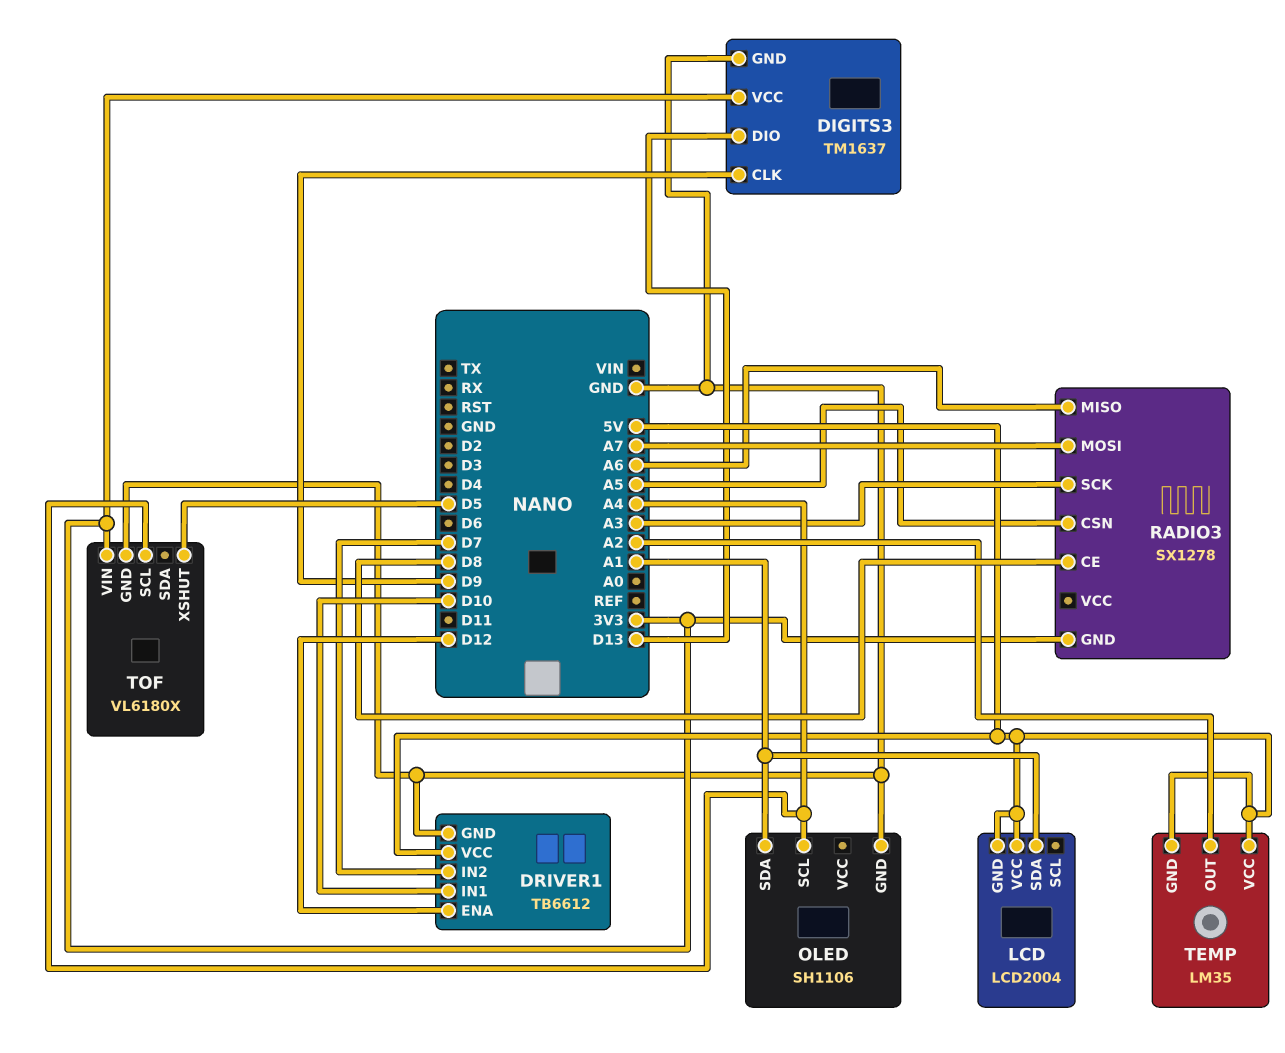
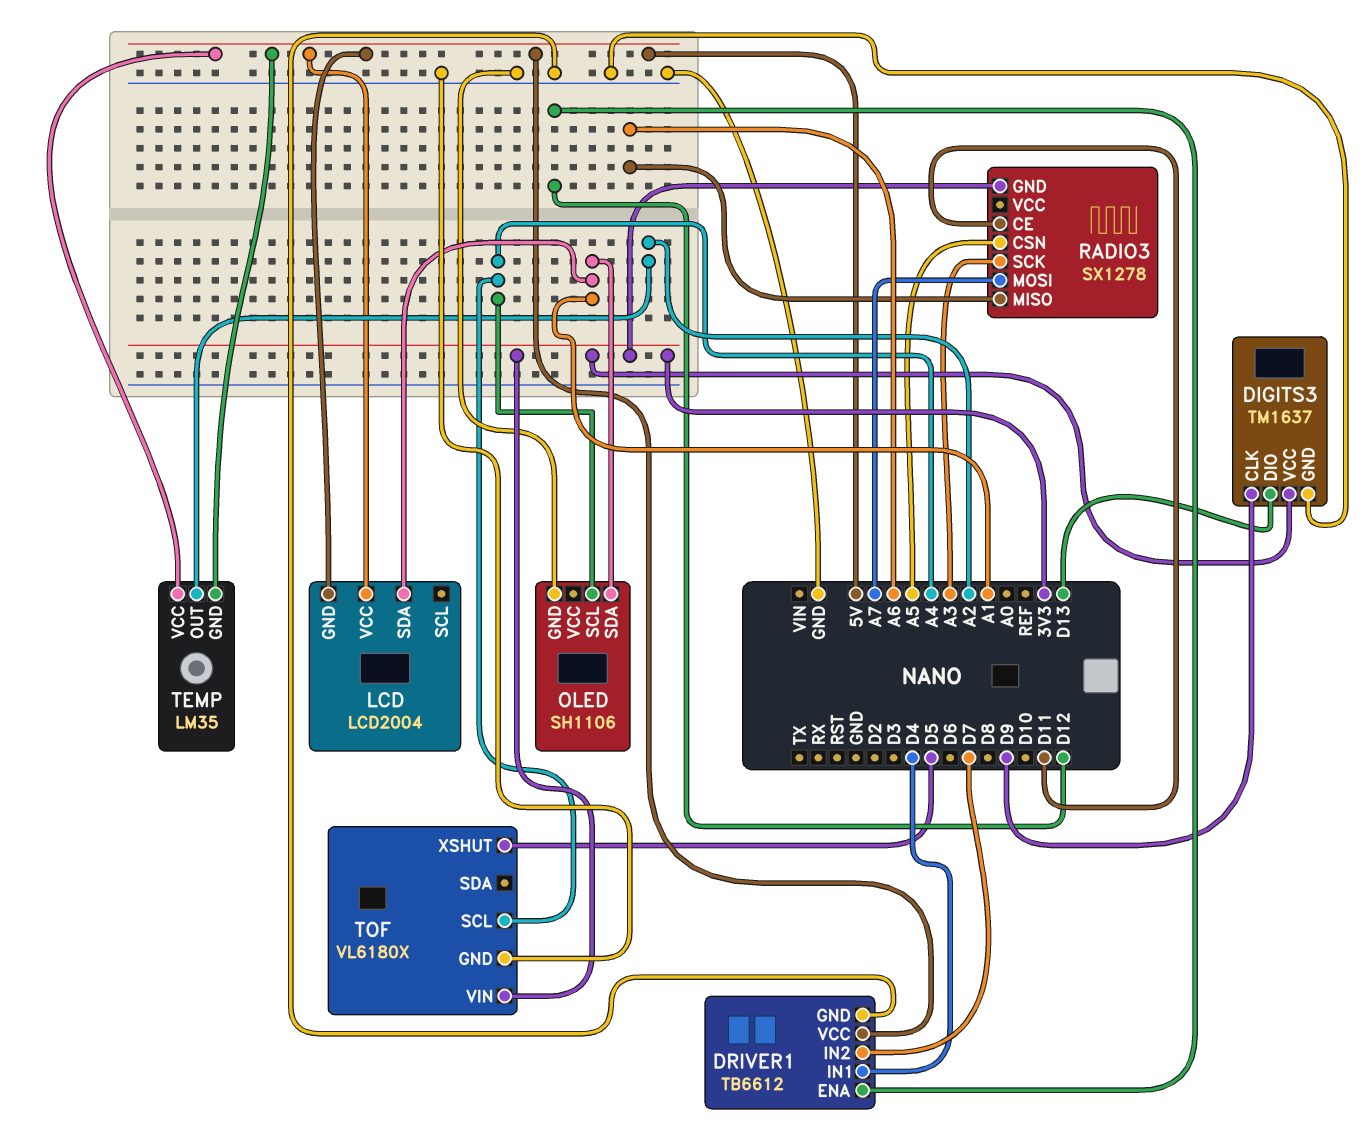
DRIVER1 pin IN1: D10 -> D4
RADIO3 pin CE: D8 -> D11

